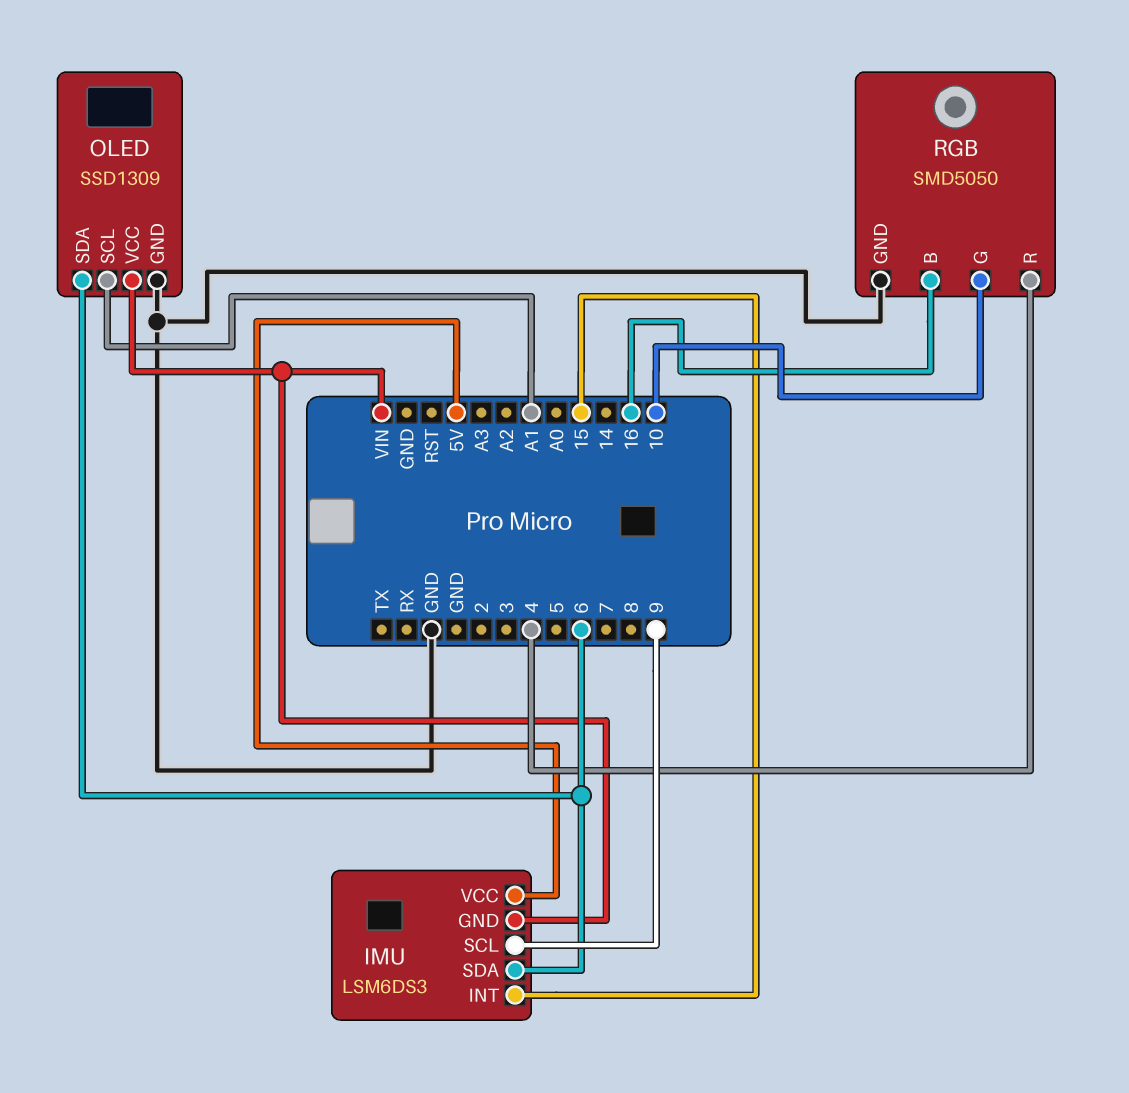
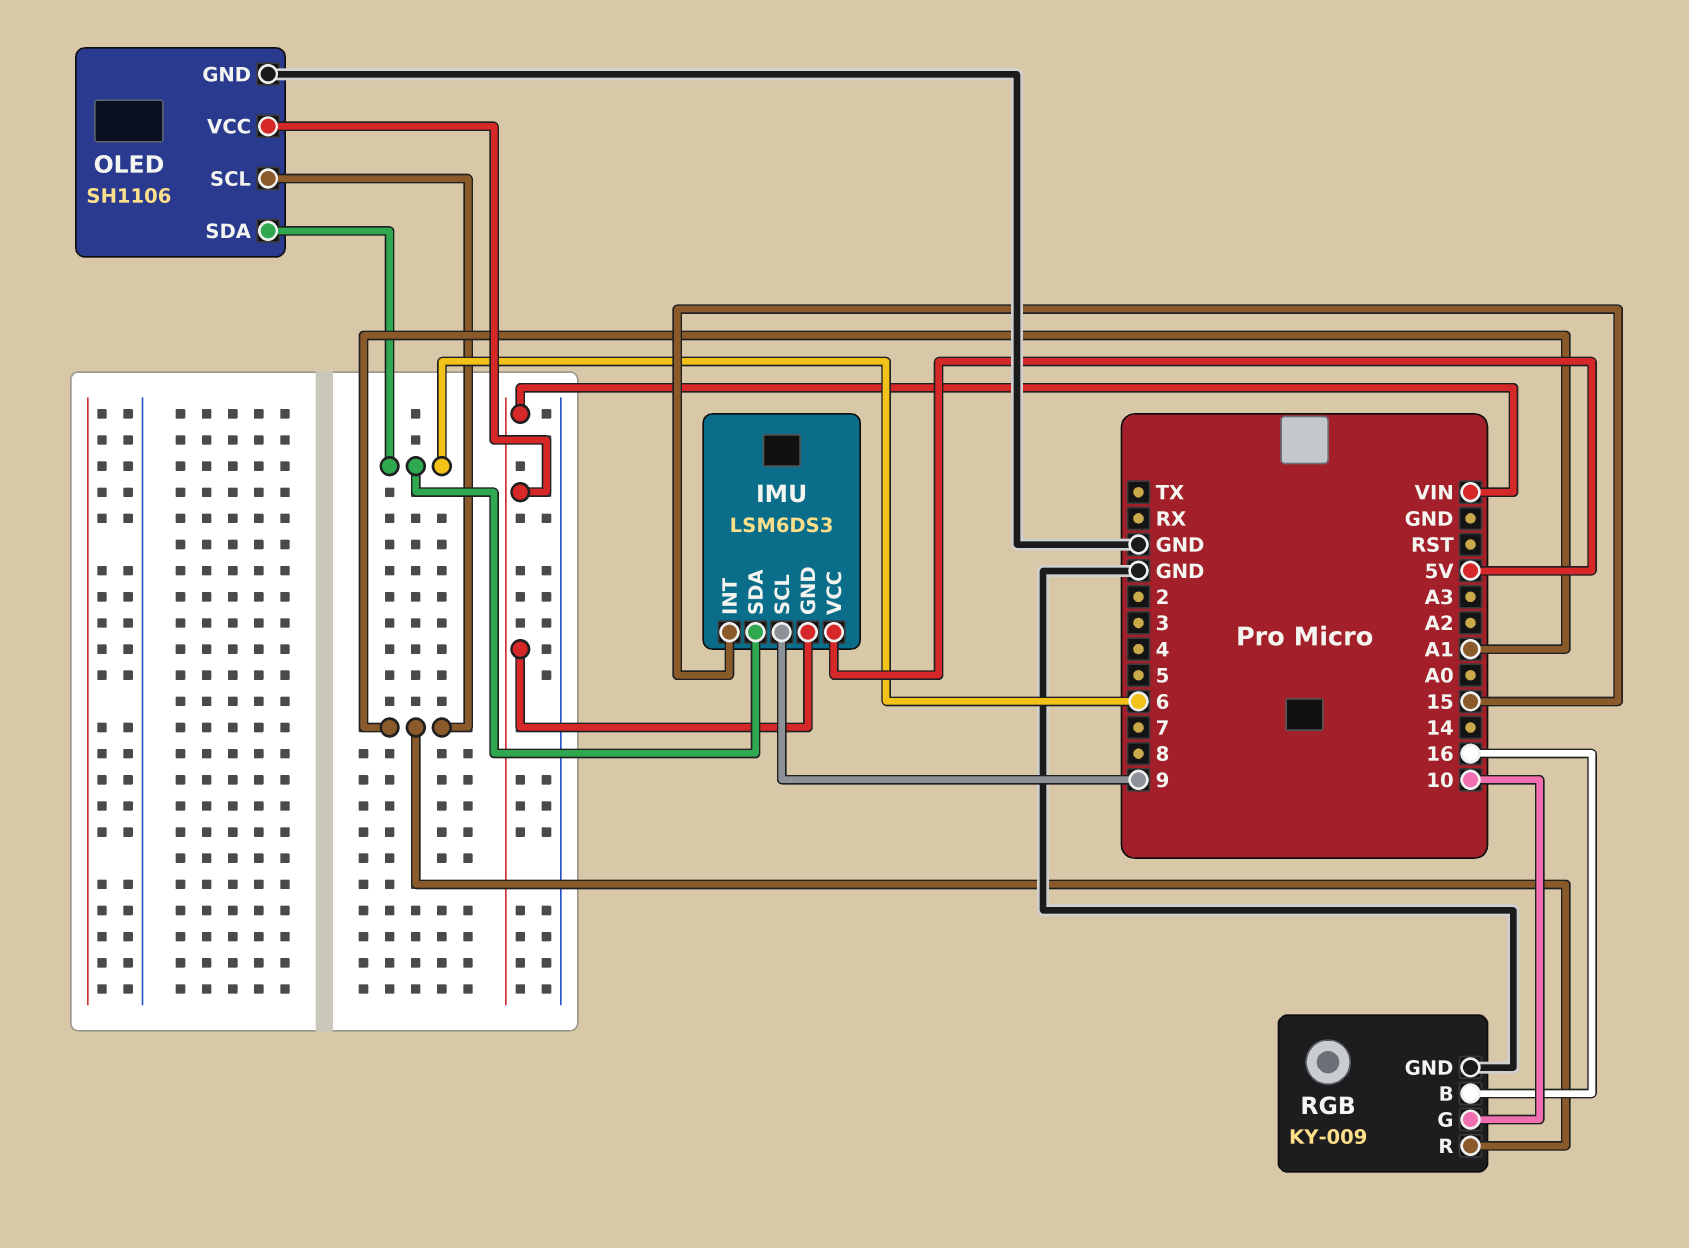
OLED: SSD1309 -> SH1106
RGB: SMD5050 -> KY-009
RGB pin R: 4 -> A1

